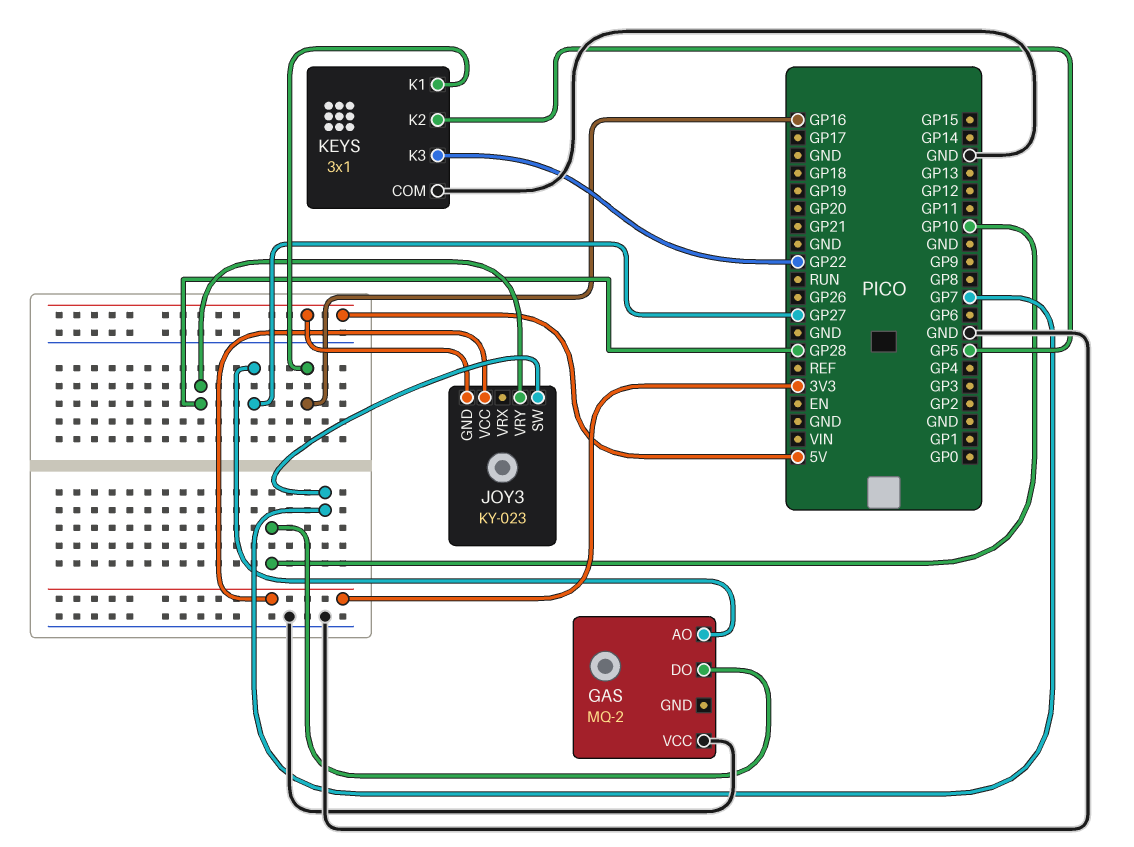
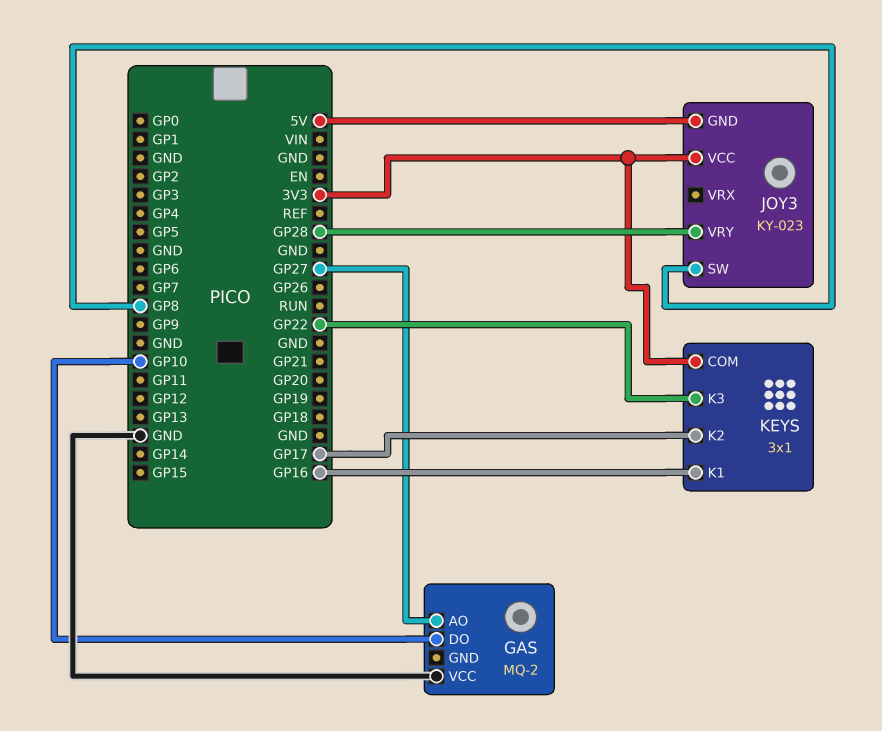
JOY3 pin SW: GP7 -> GP8
KEYS pin COM: GND -> 3V3
KEYS pin K2: GP5 -> GP17

